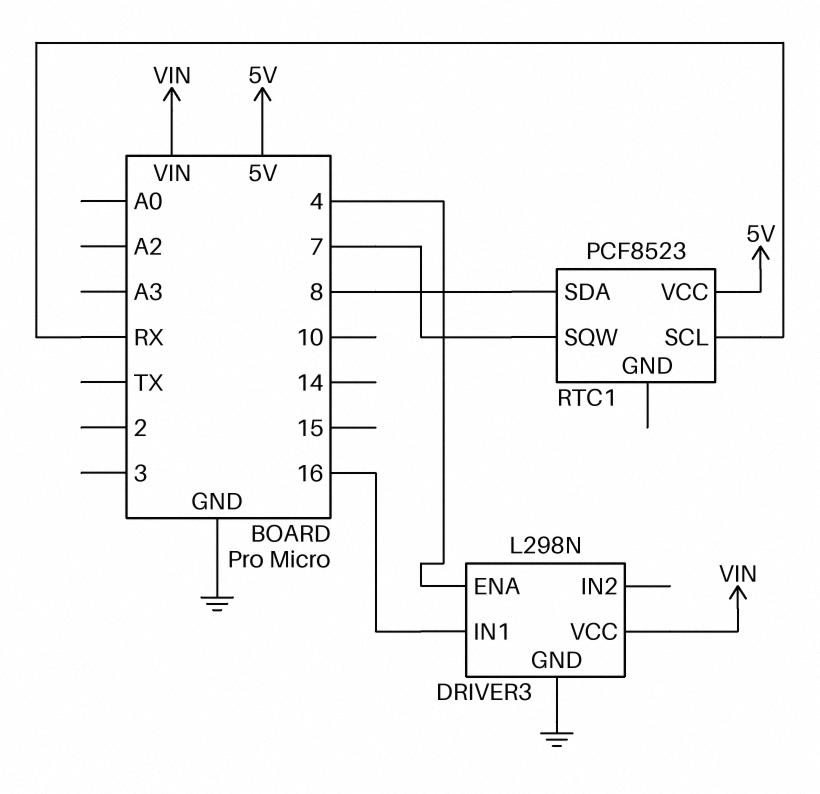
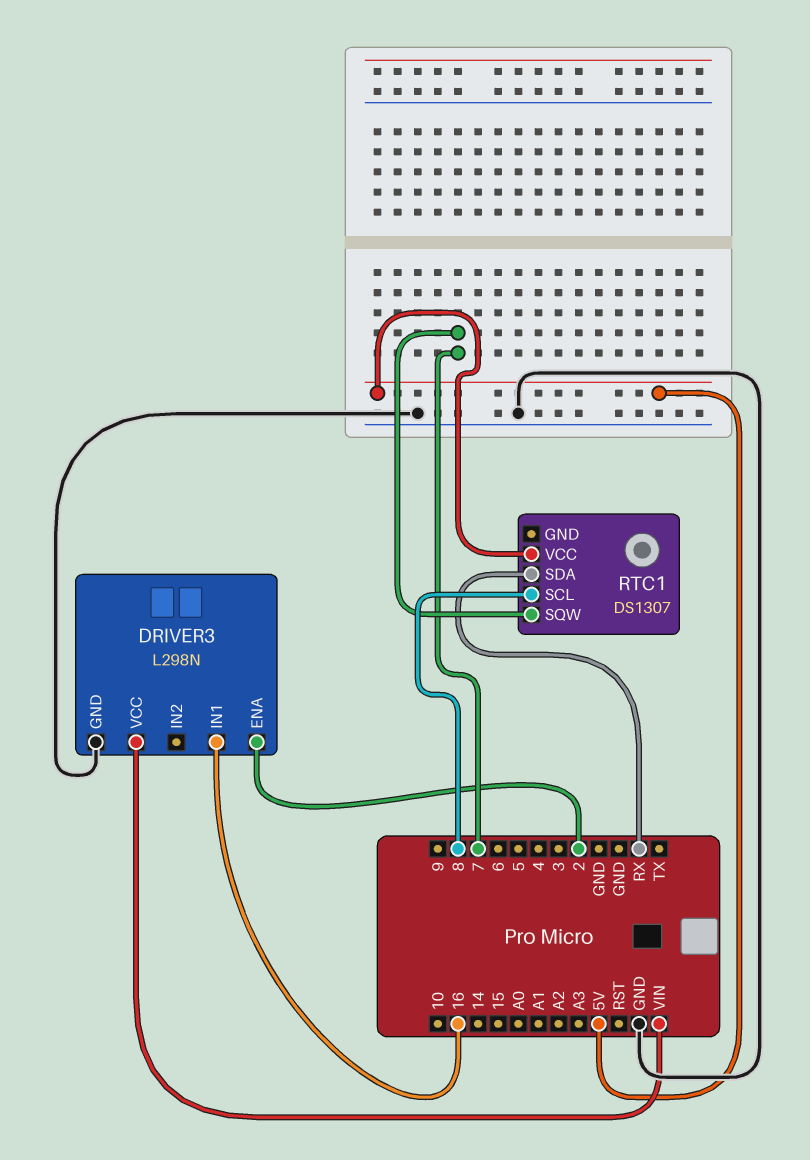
DRIVER3 pin ENA: 4 -> 2
RTC1: PCF8523 -> DS1307
RTC1 pin SCL: RX -> 8
RTC1 pin SDA: 8 -> RX

